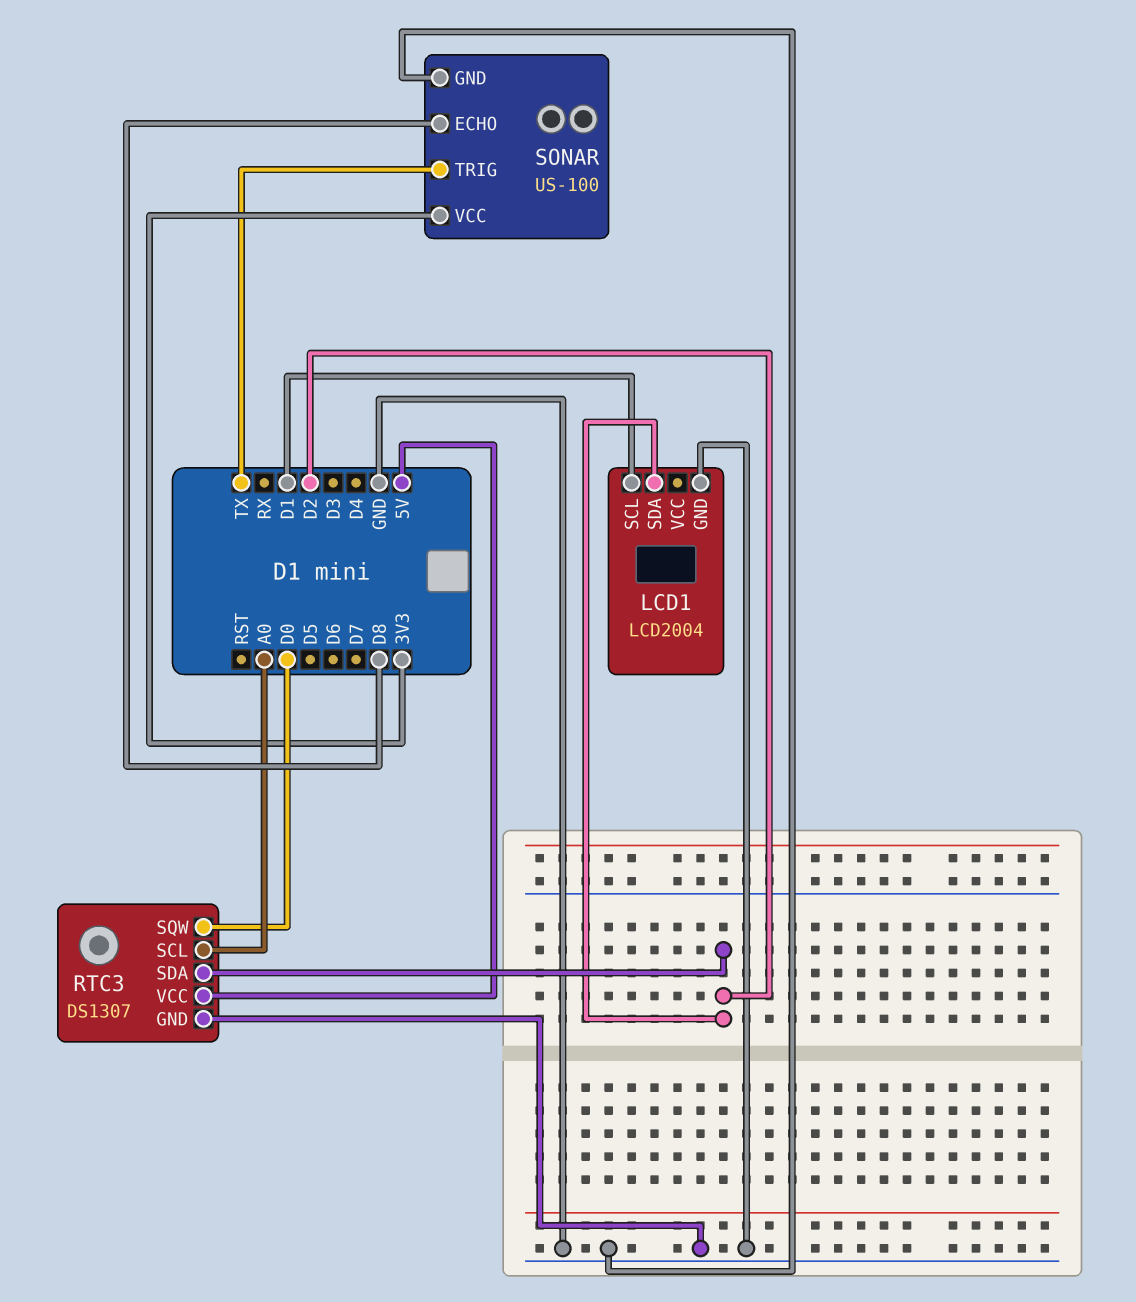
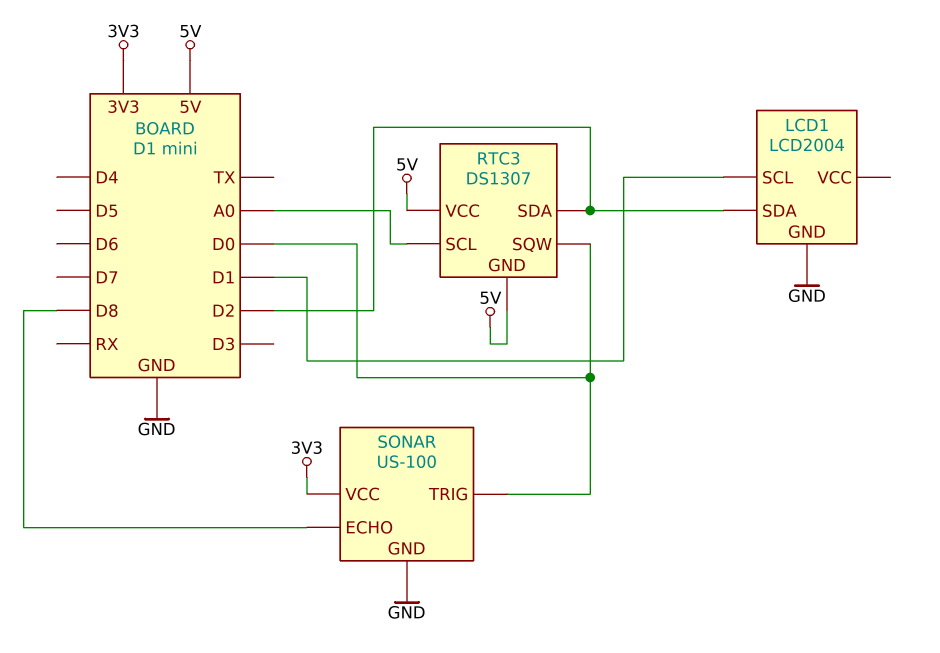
RTC3 pin GND: GND -> 5V
SONAR pin TRIG: TX -> D0

